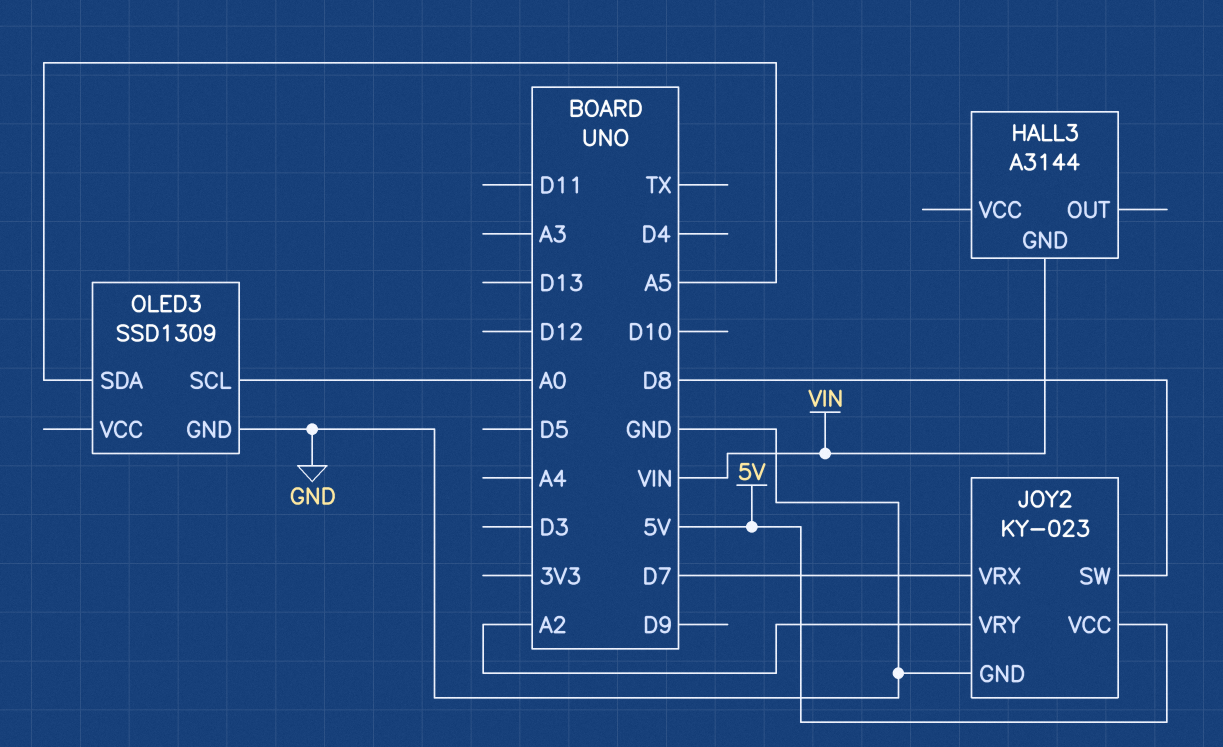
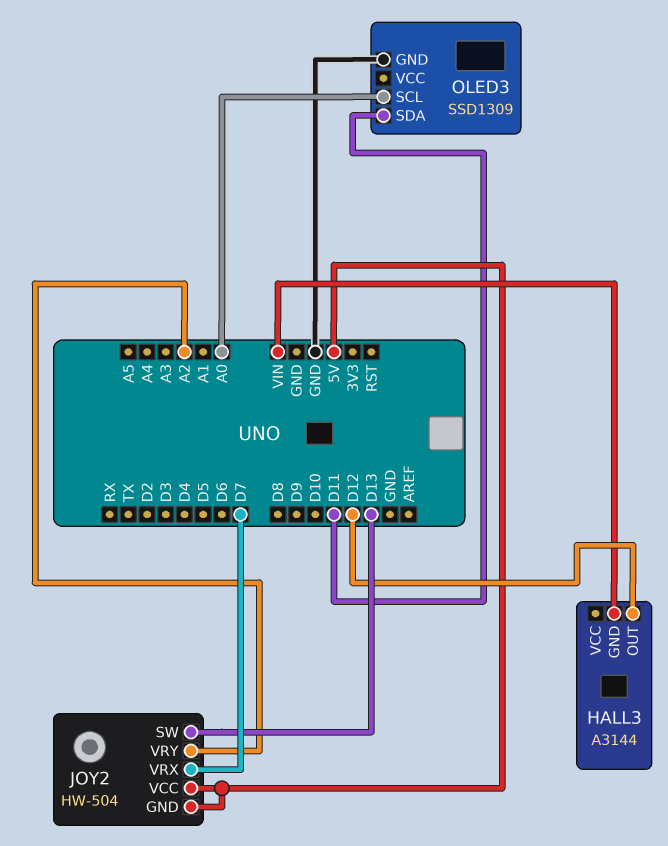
HALL3 pin OUT: none -> D12
JOY2: KY-023 -> HW-504
JOY2 pin GND: GND -> 5V
JOY2 pin SW: D8 -> D13
OLED3 pin SDA: A5 -> D11

